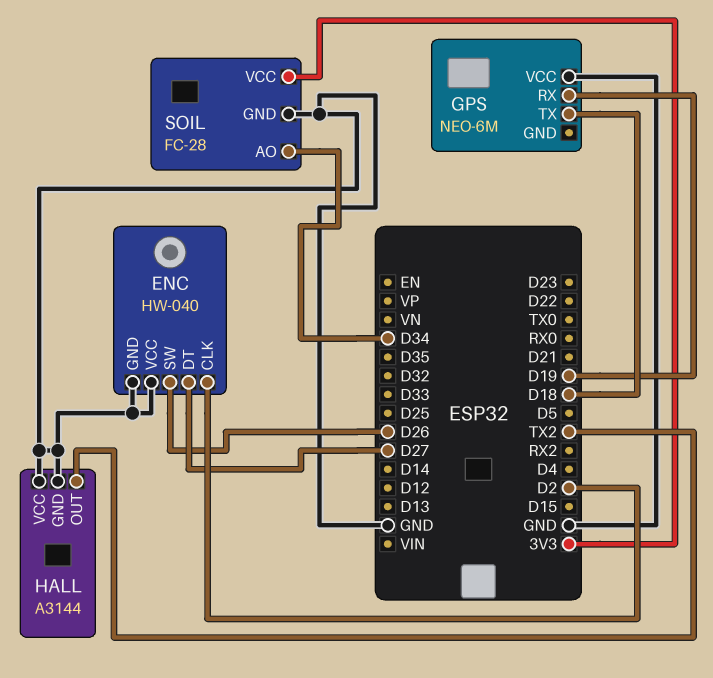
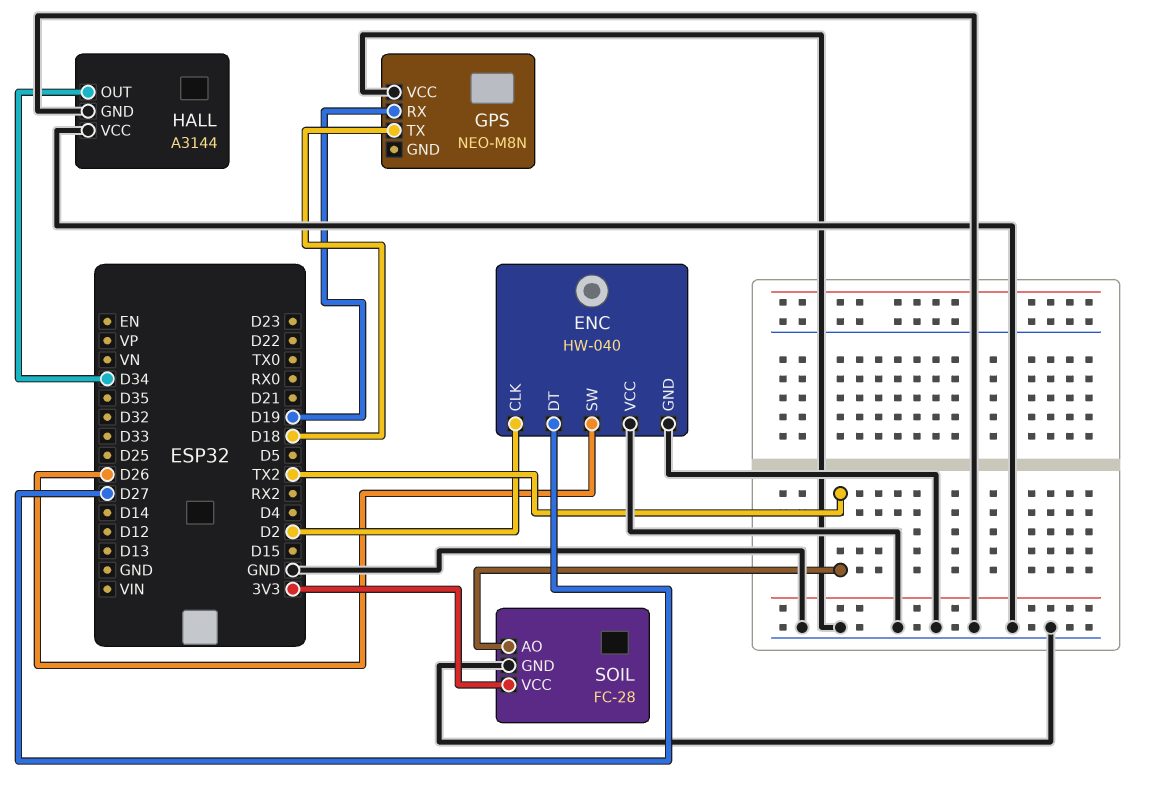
GPS: NEO-6M -> NEO-M8N
HALL pin OUT: TX2 -> D34
SOIL pin AO: D34 -> TX2

